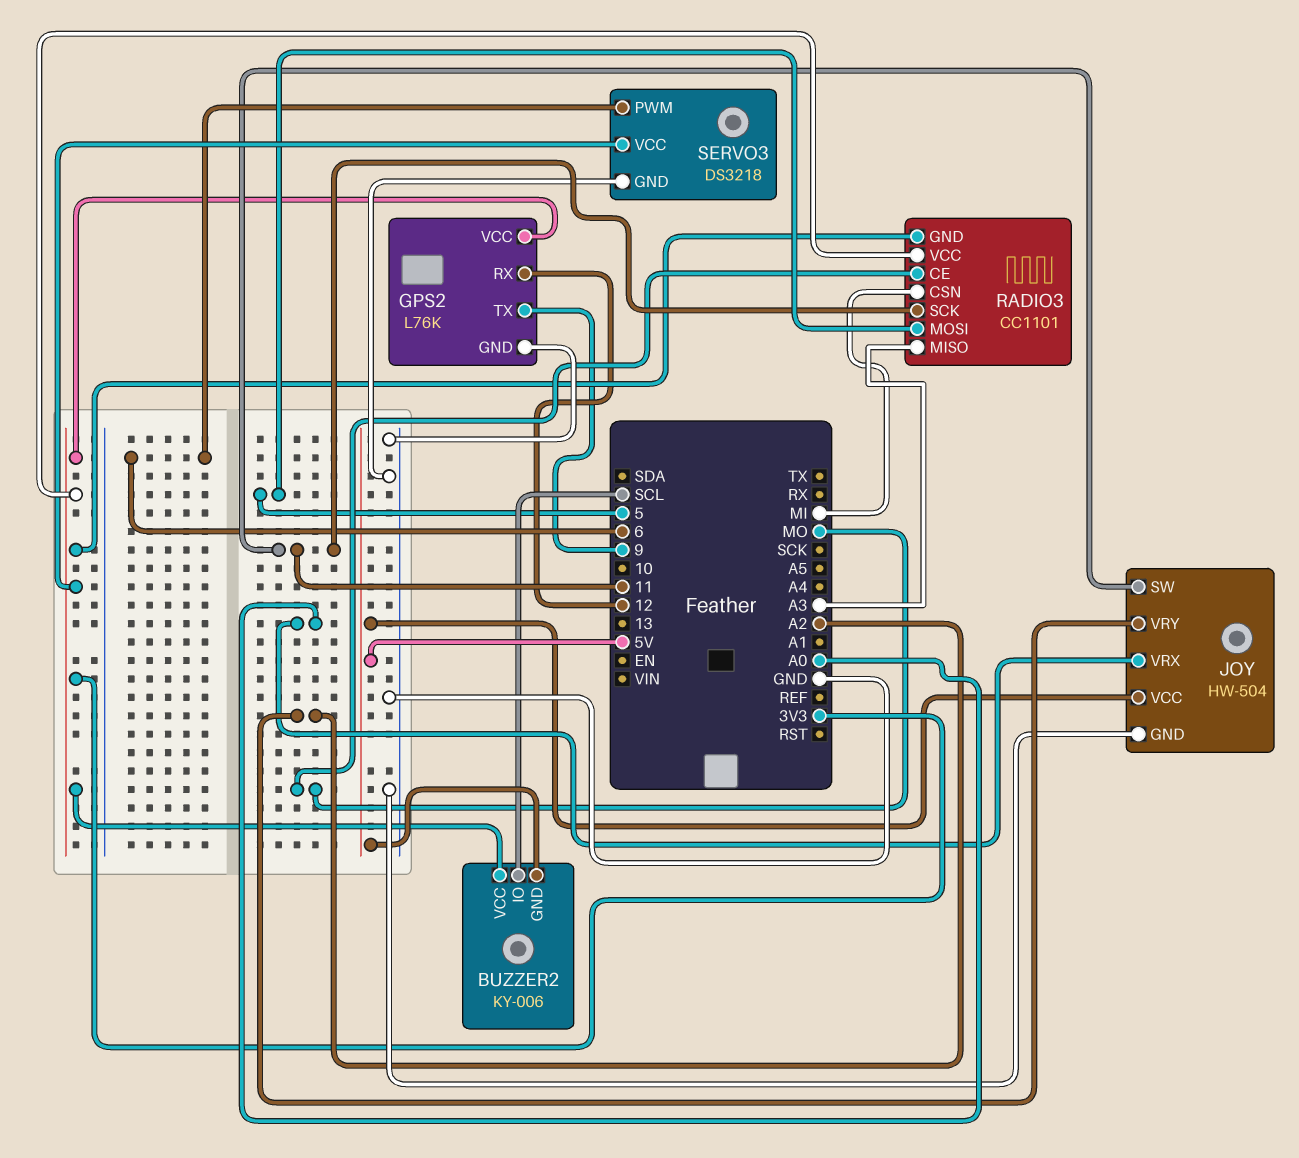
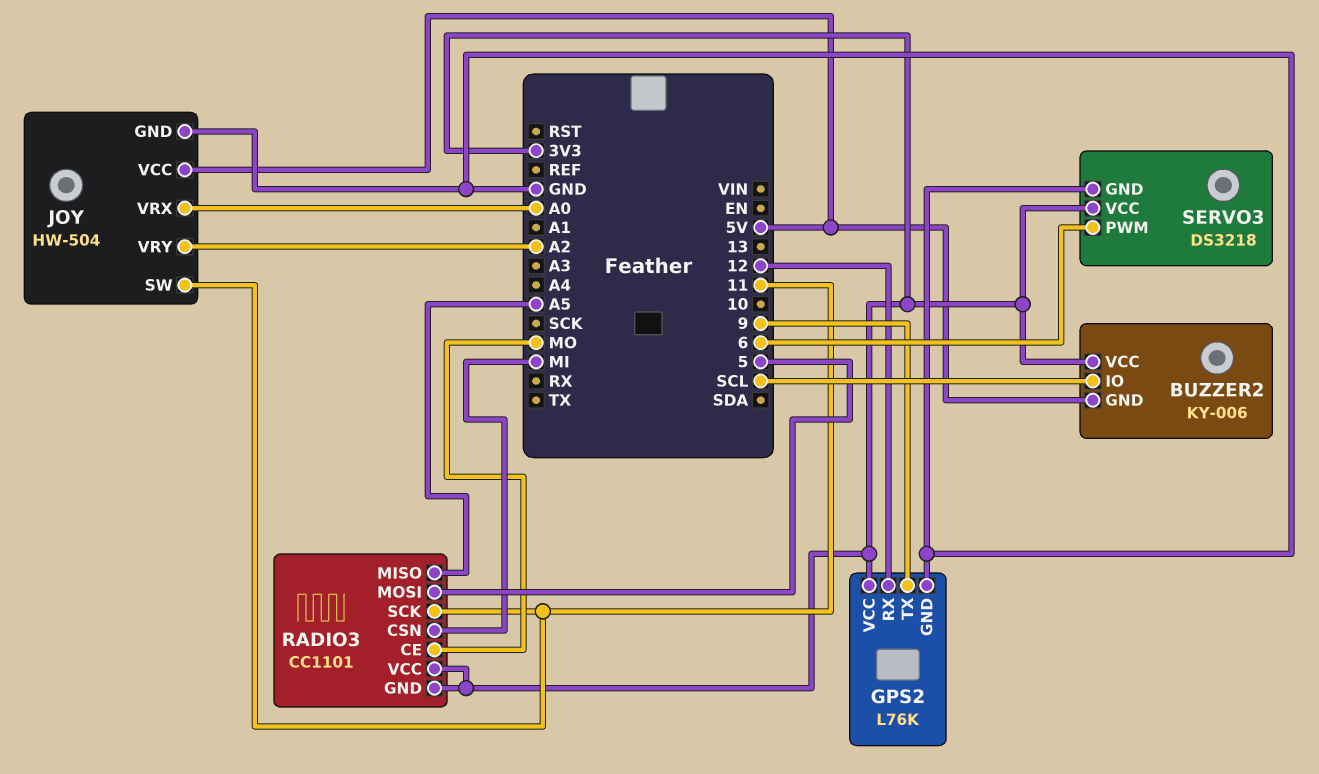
RADIO3 pin MISO: A3 -> A5

